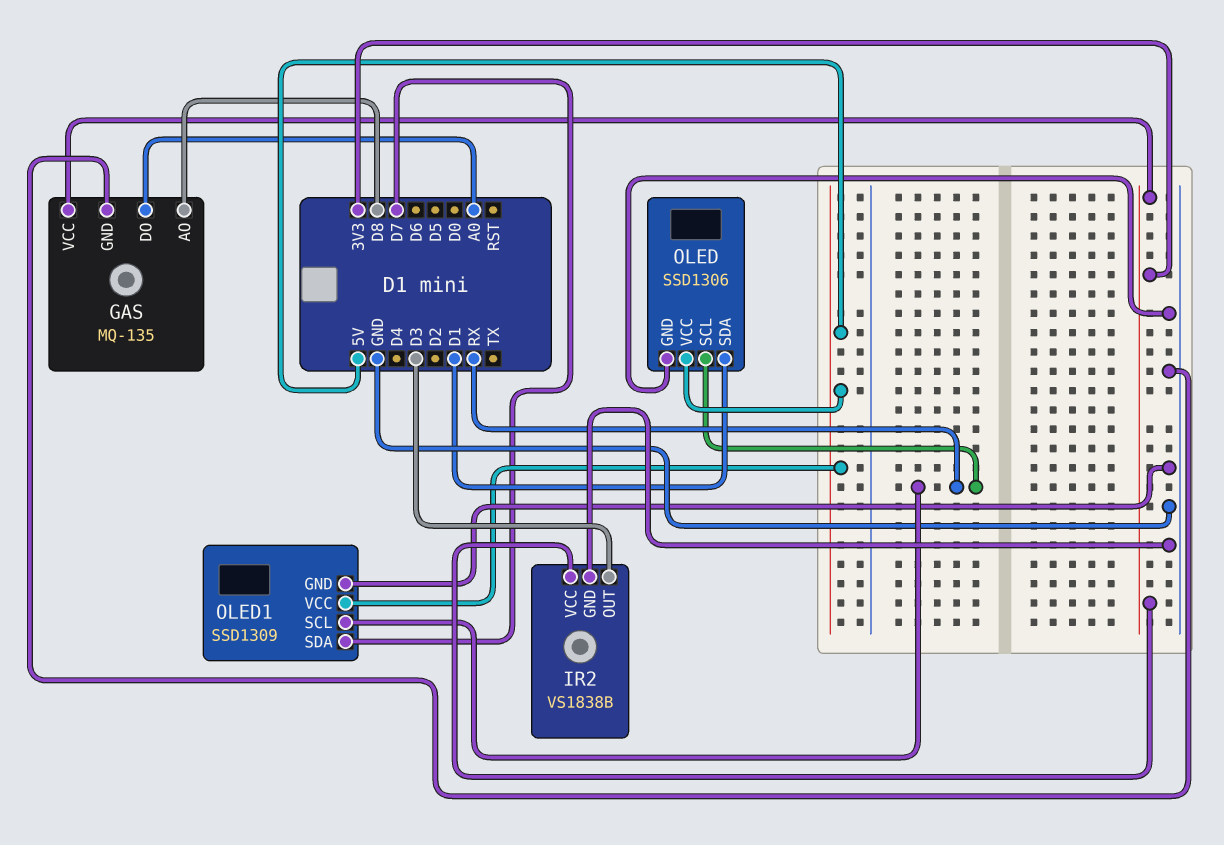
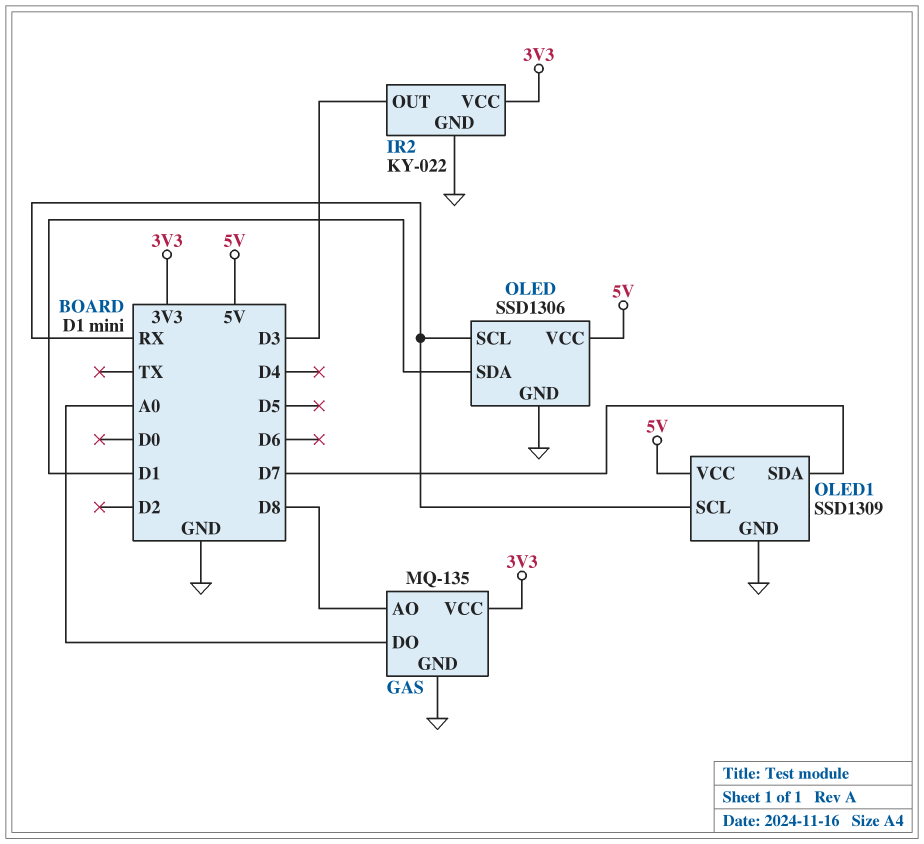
IR2: VS1838B -> KY-022

